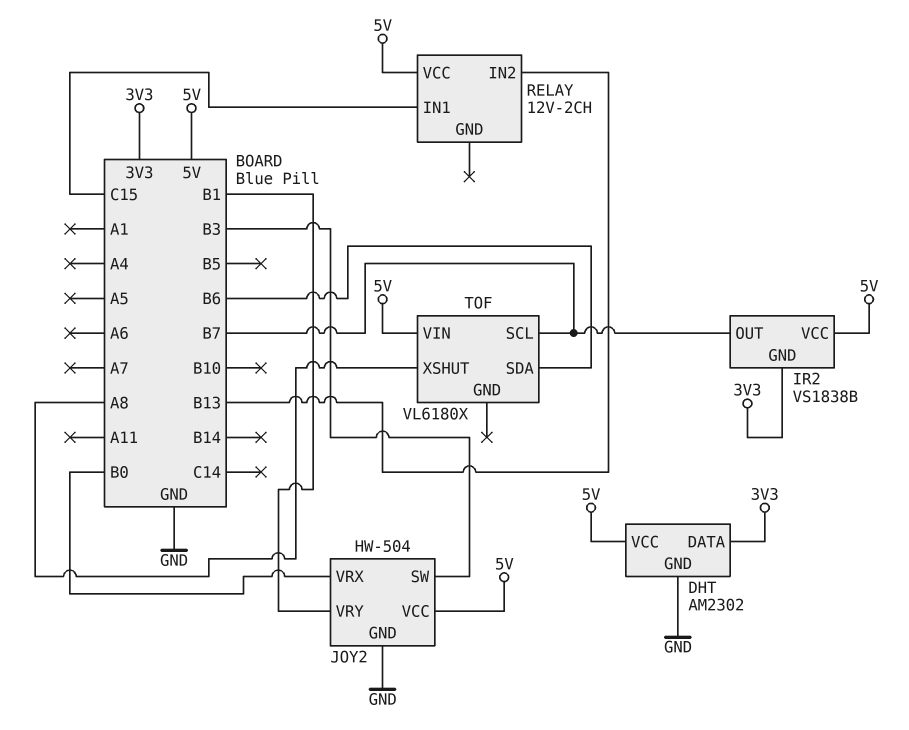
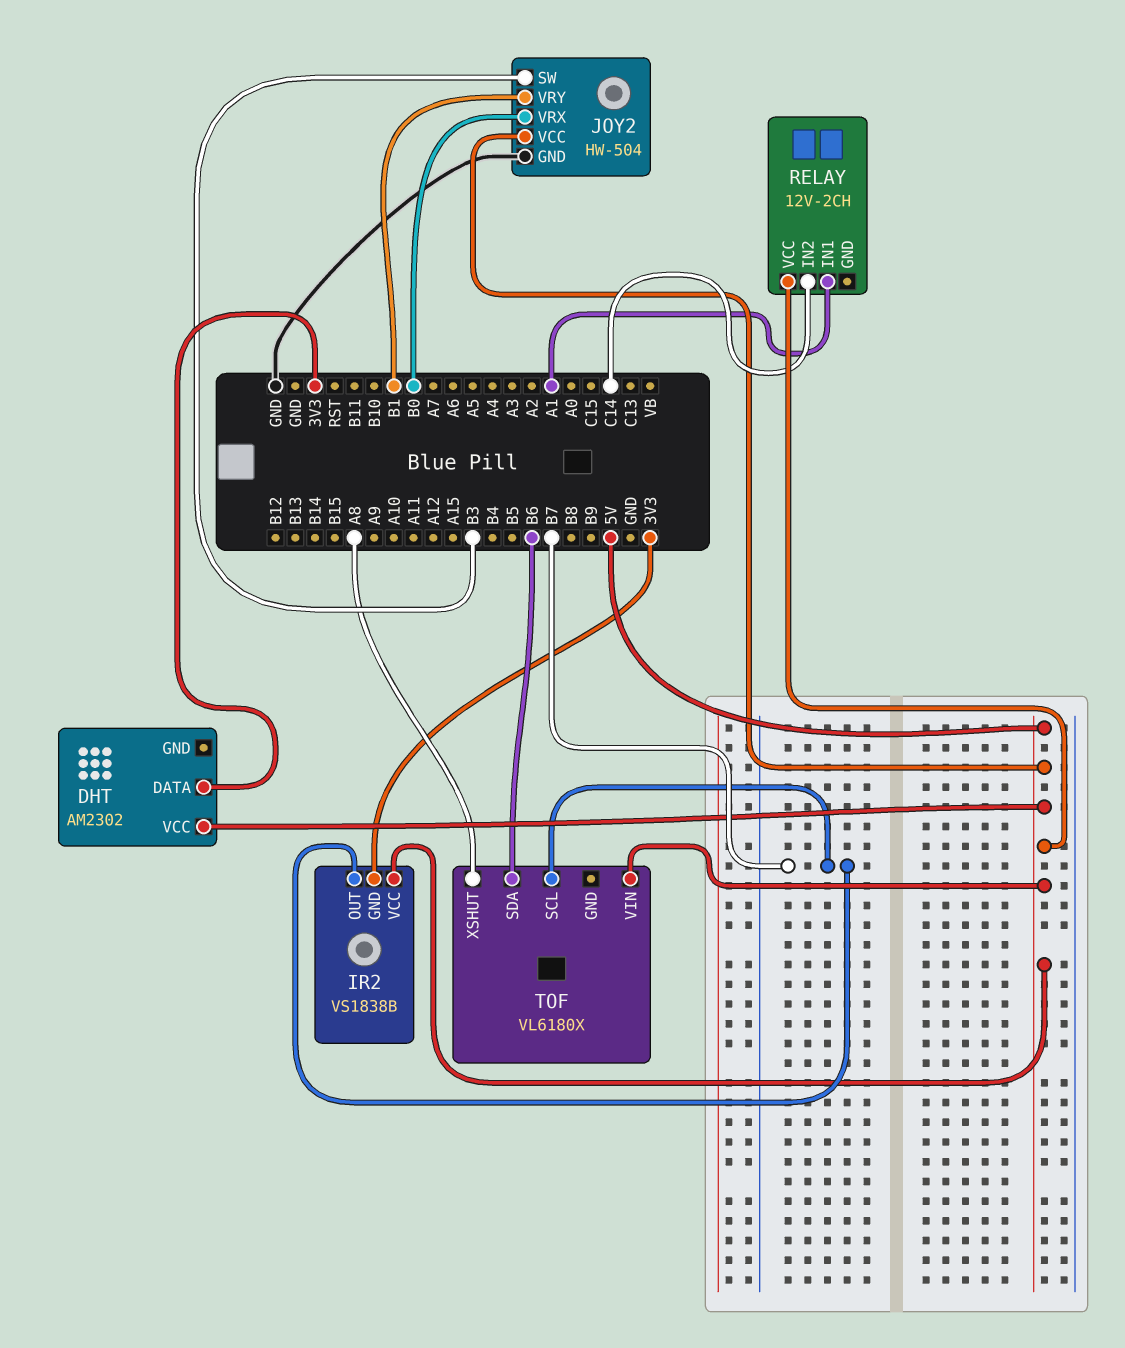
DHT pin GND: GND -> none
RELAY pin IN1: C15 -> A1
RELAY pin IN2: B13 -> C14

